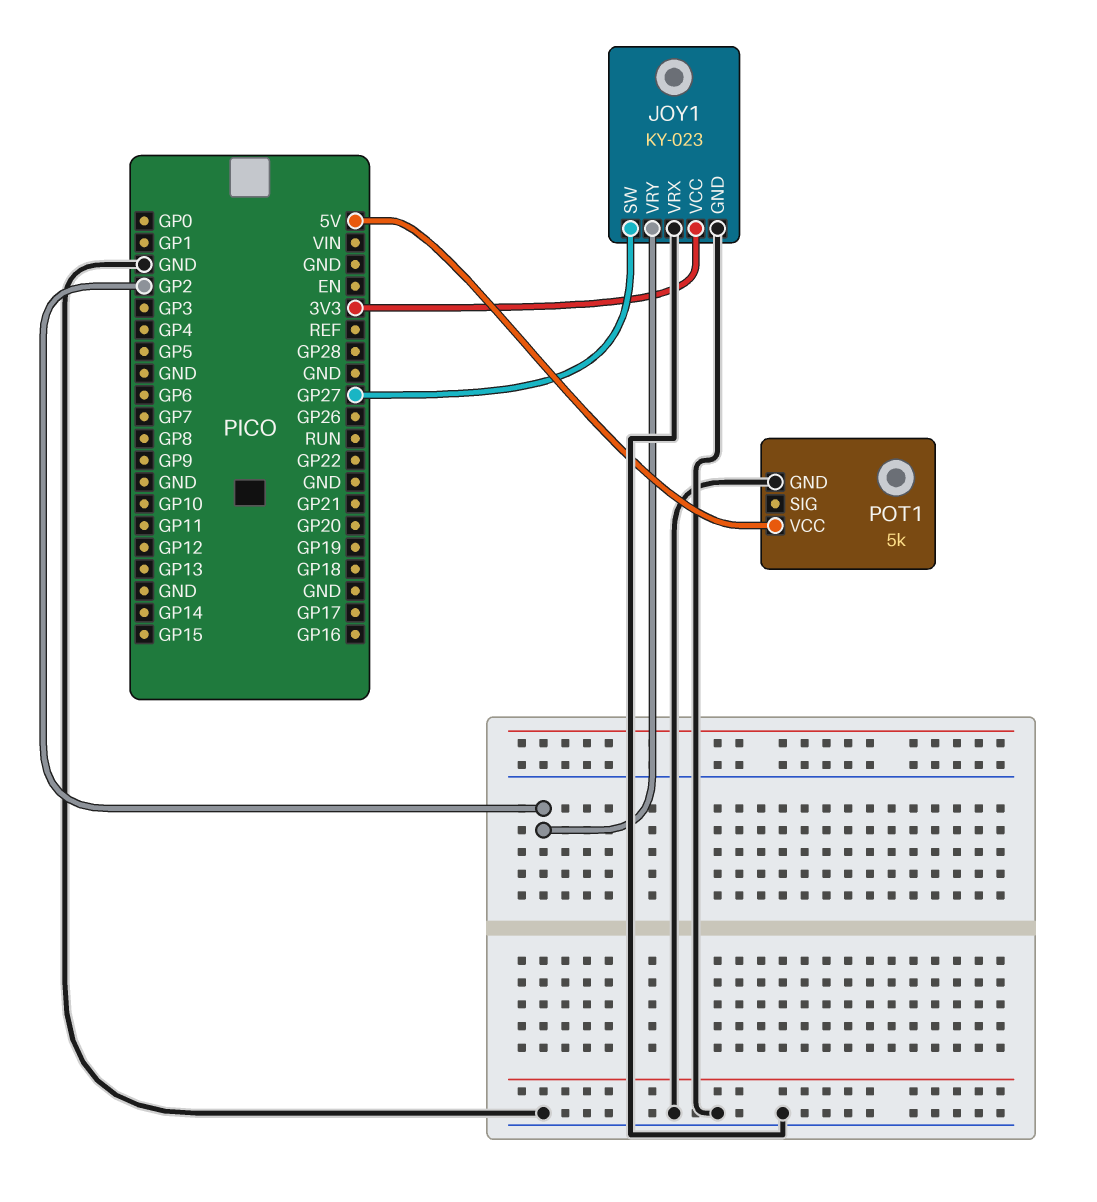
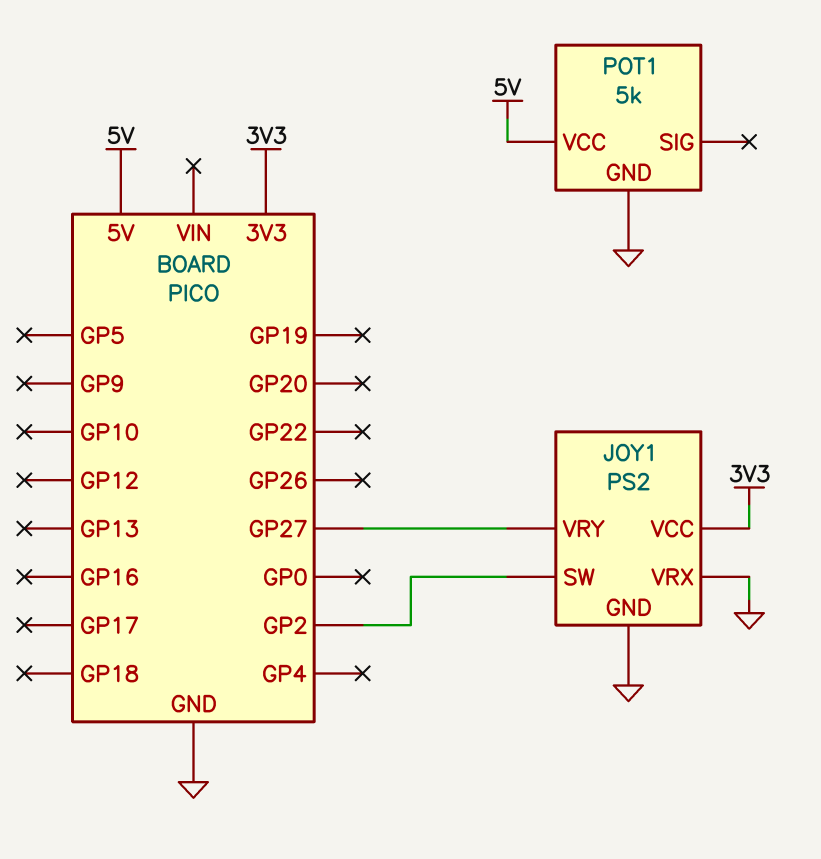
JOY1: KY-023 -> PS2
JOY1 pin SW: GP27 -> GP2
JOY1 pin VRY: GP2 -> GP27

